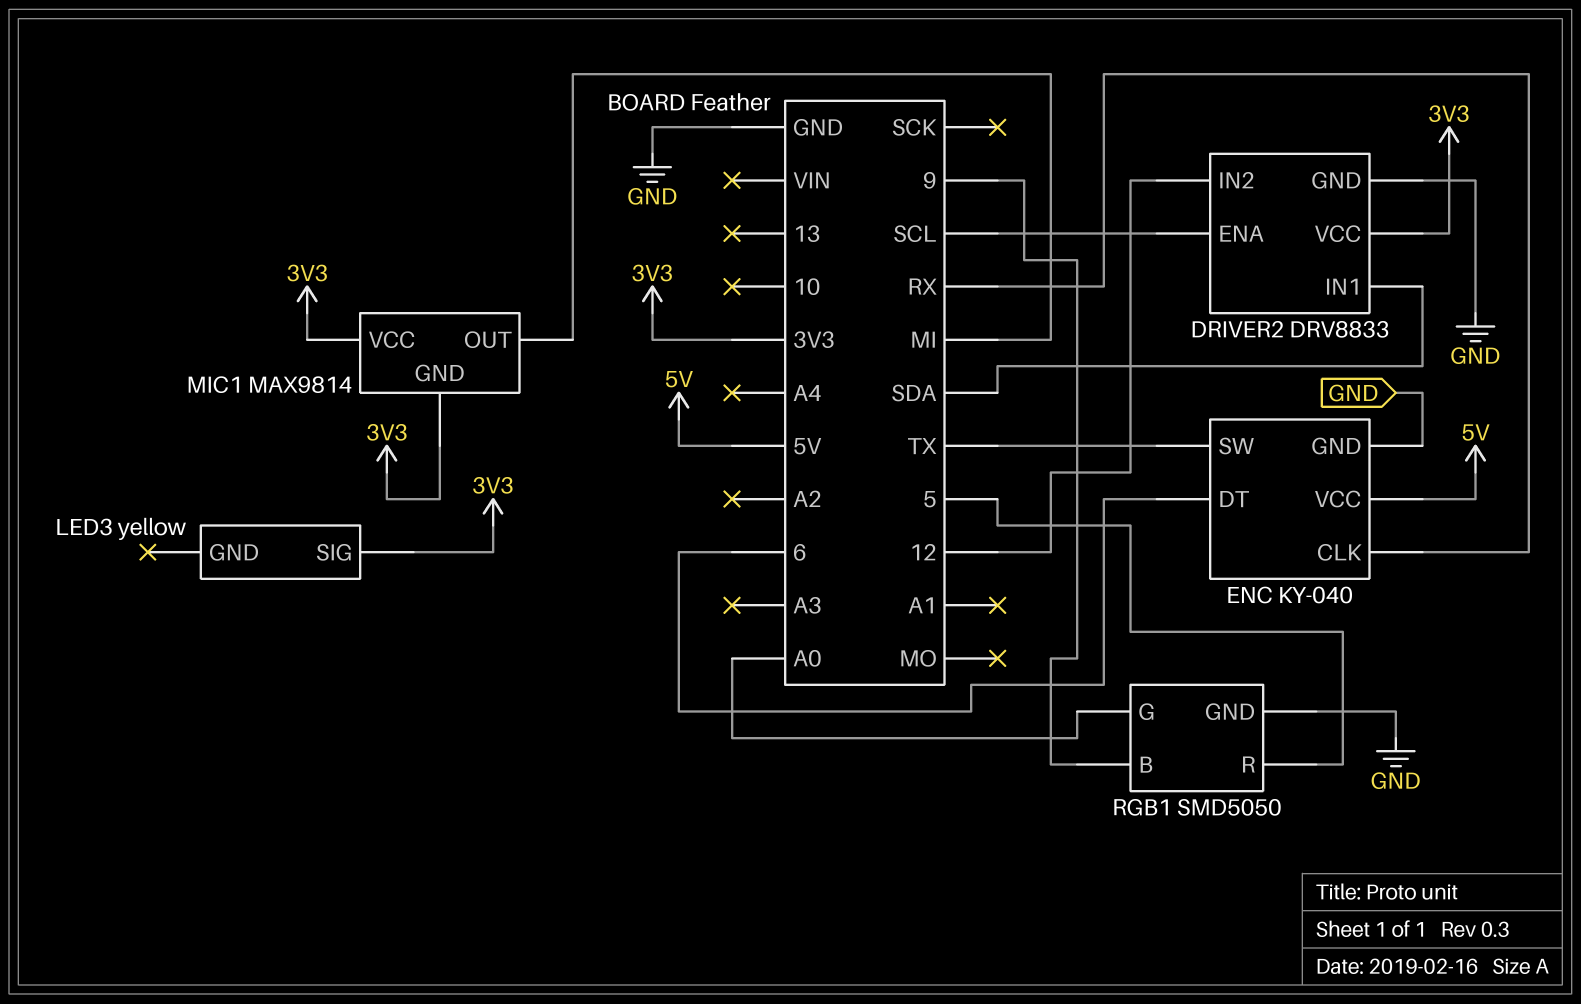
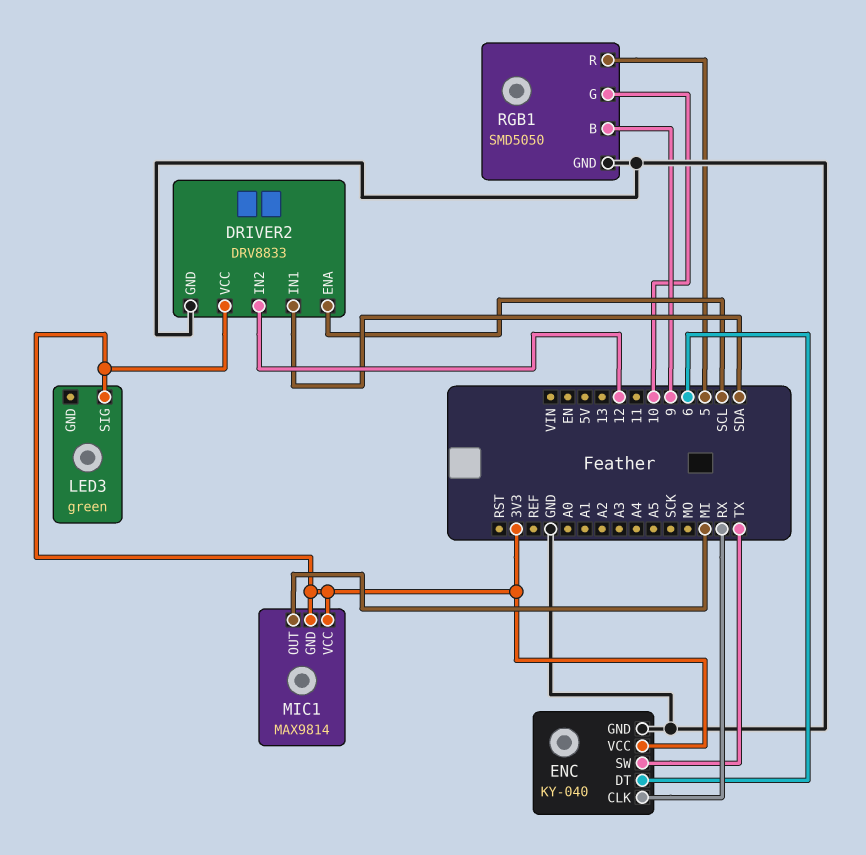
ENC pin VCC: 5V -> 3V3
LED3: yellow -> green
RGB1 pin G: A0 -> 10

